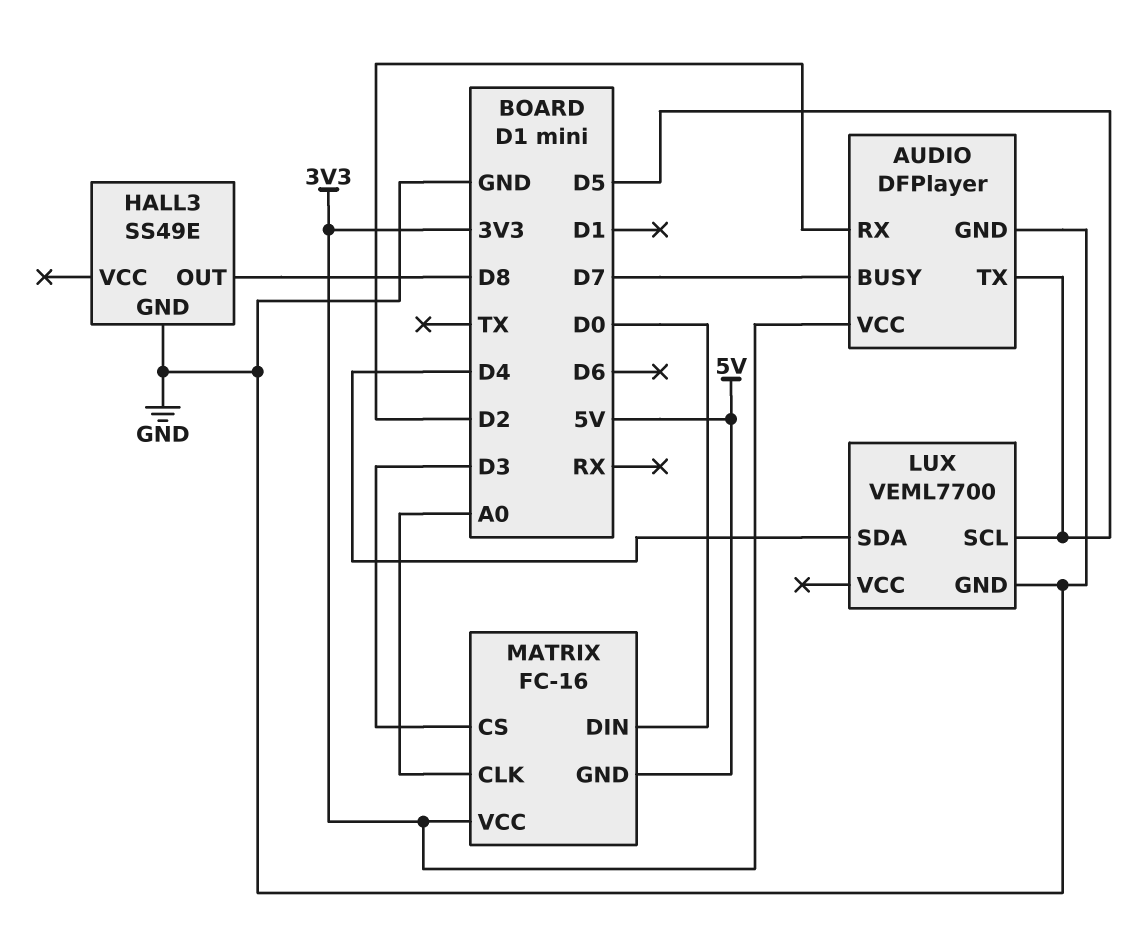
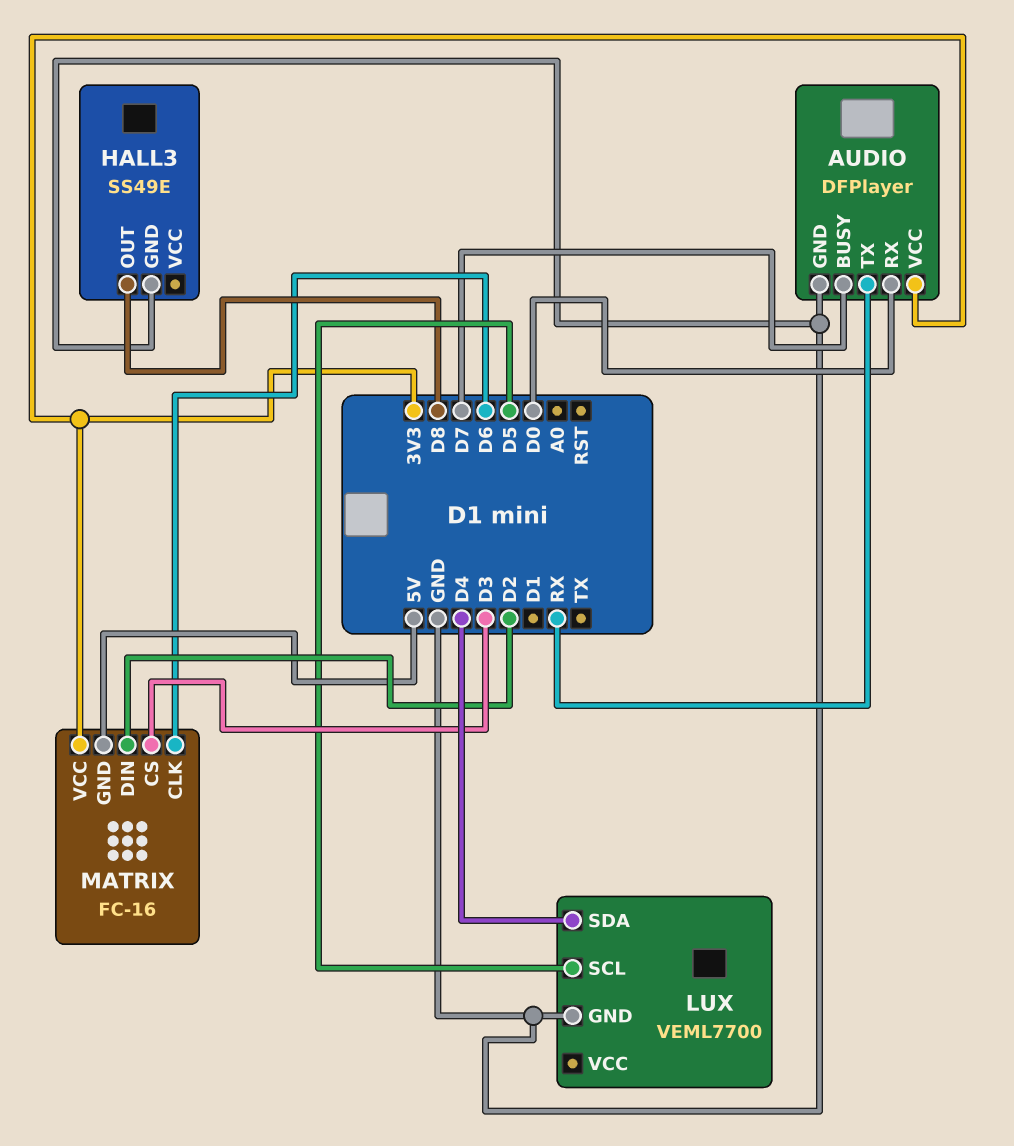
AUDIO pin RX: D2 -> D0
AUDIO pin TX: D5 -> RX
MATRIX pin CLK: A0 -> D6
MATRIX pin DIN: D0 -> D2

